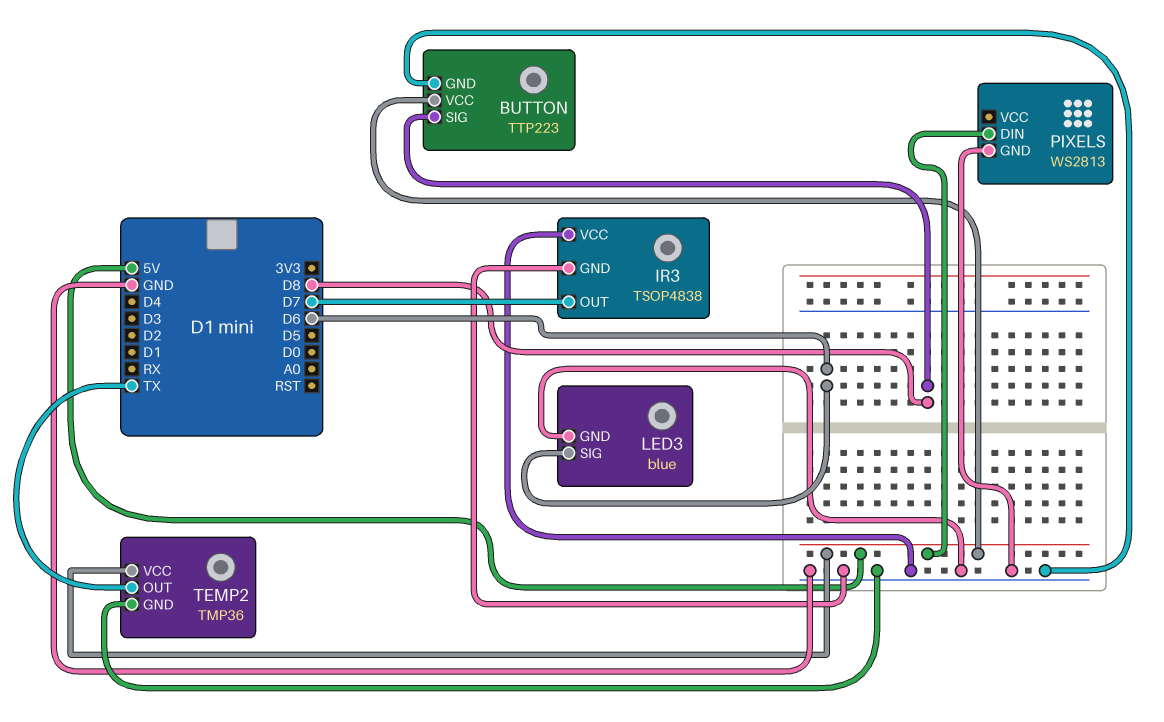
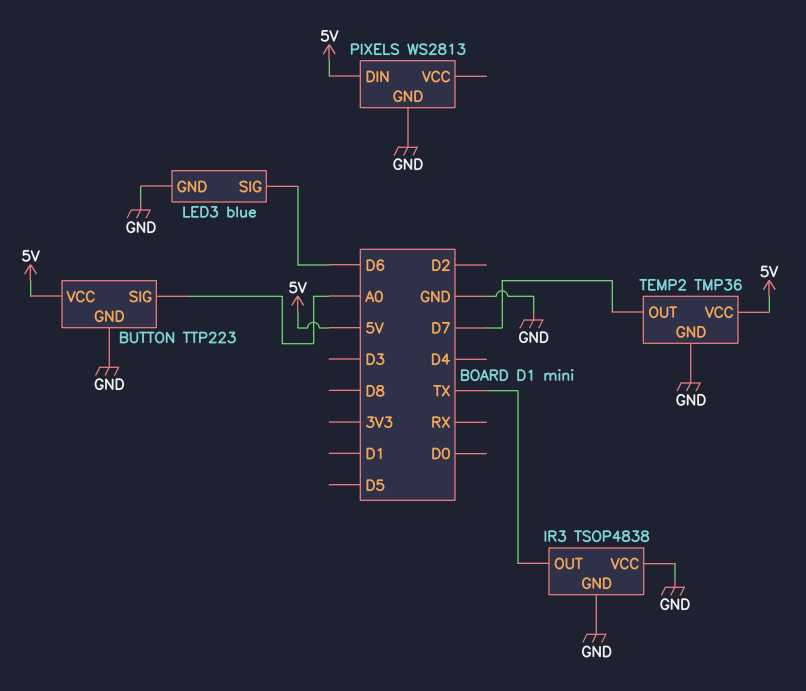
BUTTON pin SIG: D8 -> A0
IR3 pin OUT: D7 -> TX
TEMP2 pin OUT: TX -> D7

